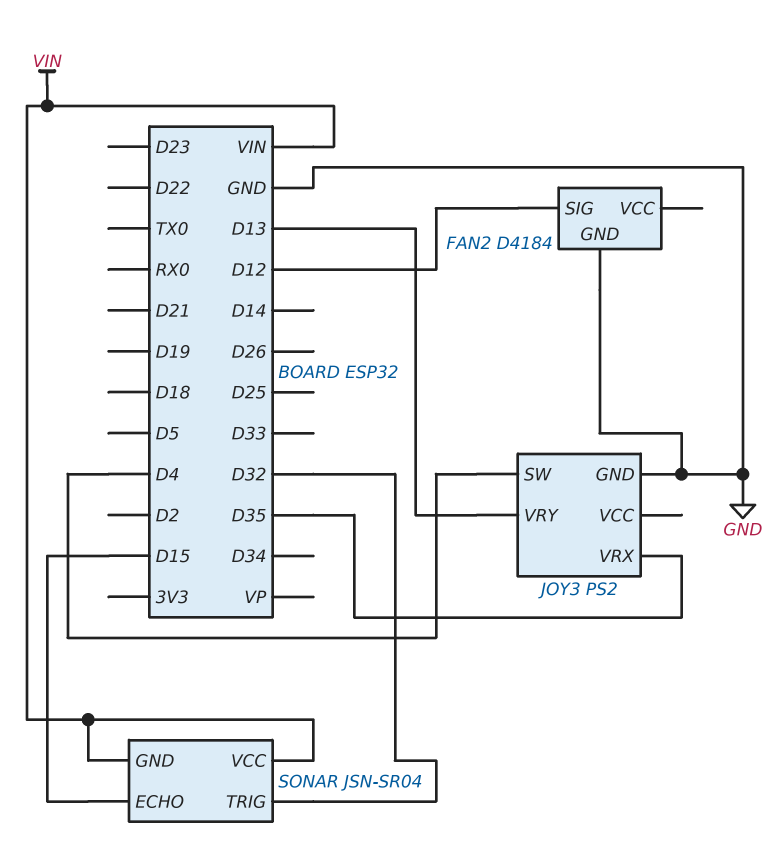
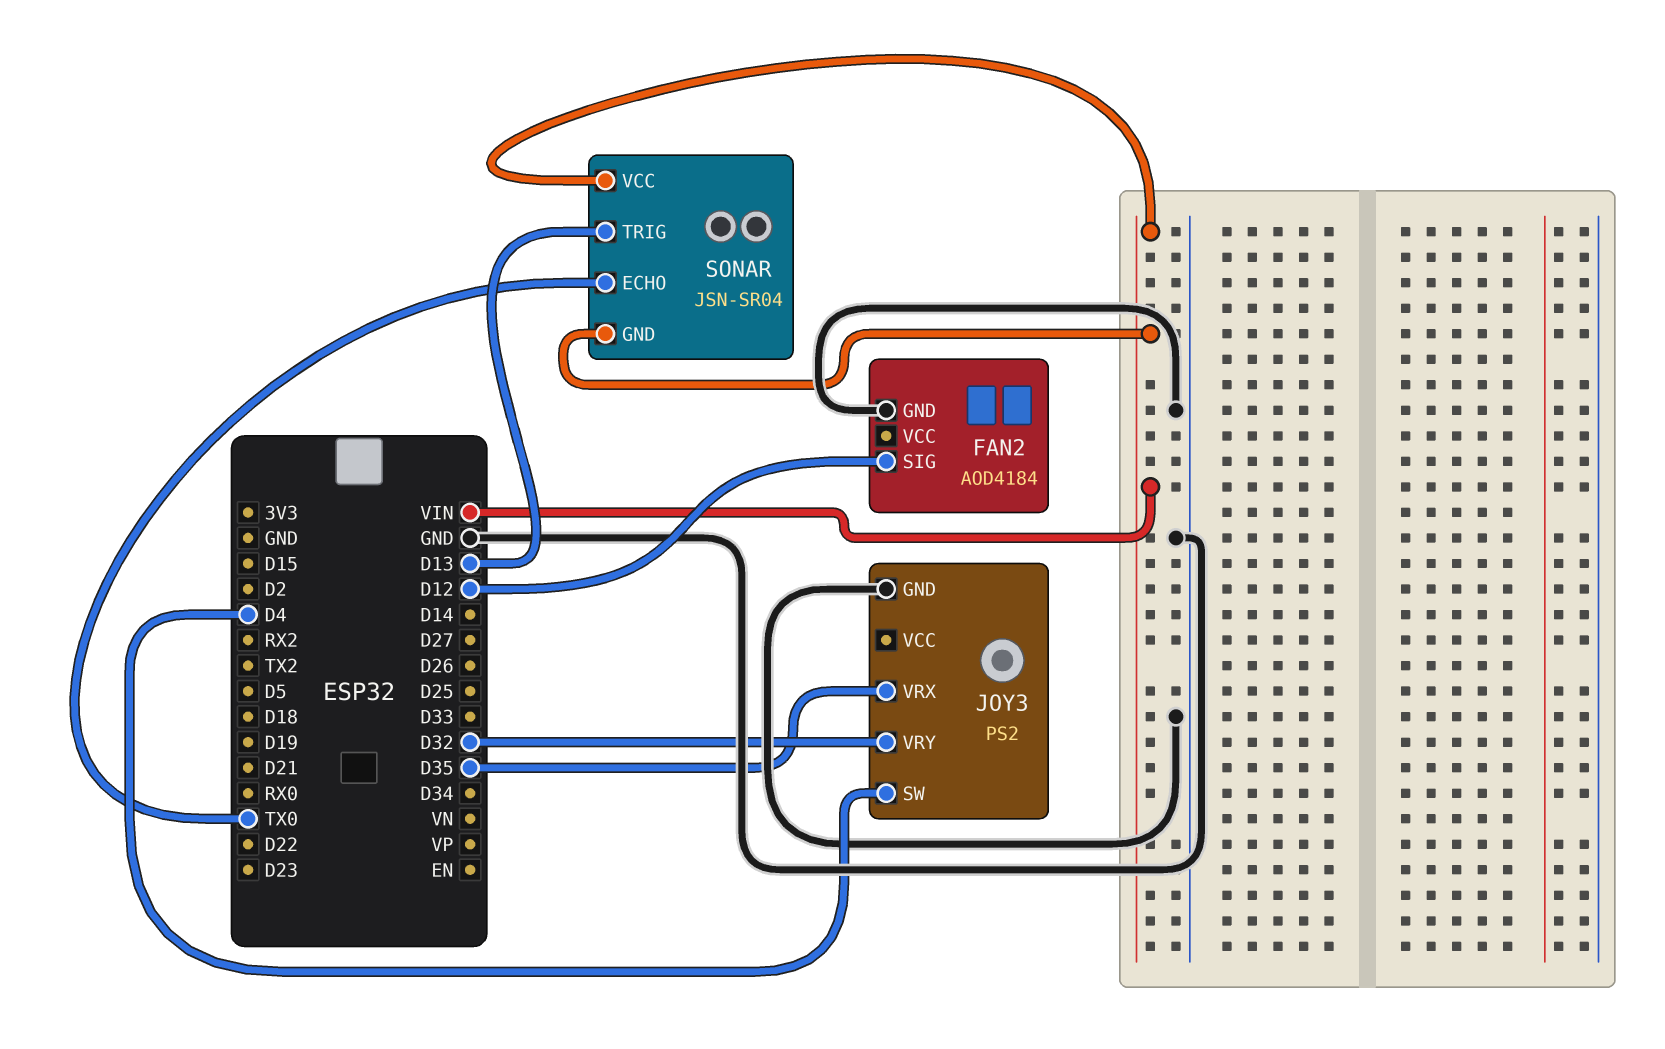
FAN2: D4184 -> AOD4184
JOY3 pin VRY: D13 -> D32
SONAR pin ECHO: D15 -> TX0
SONAR pin TRIG: D32 -> D13

